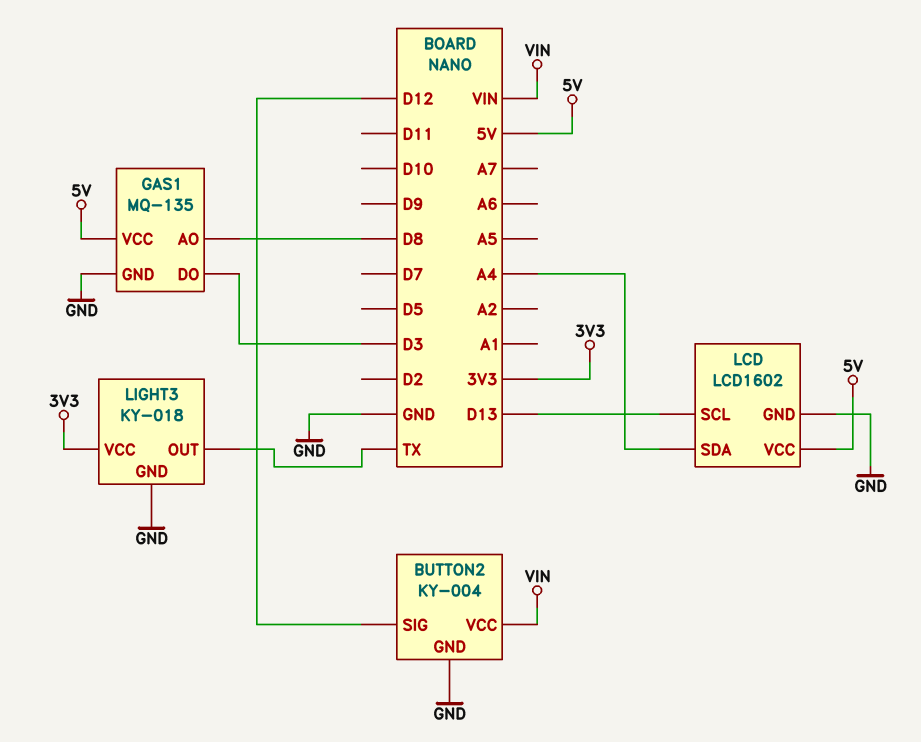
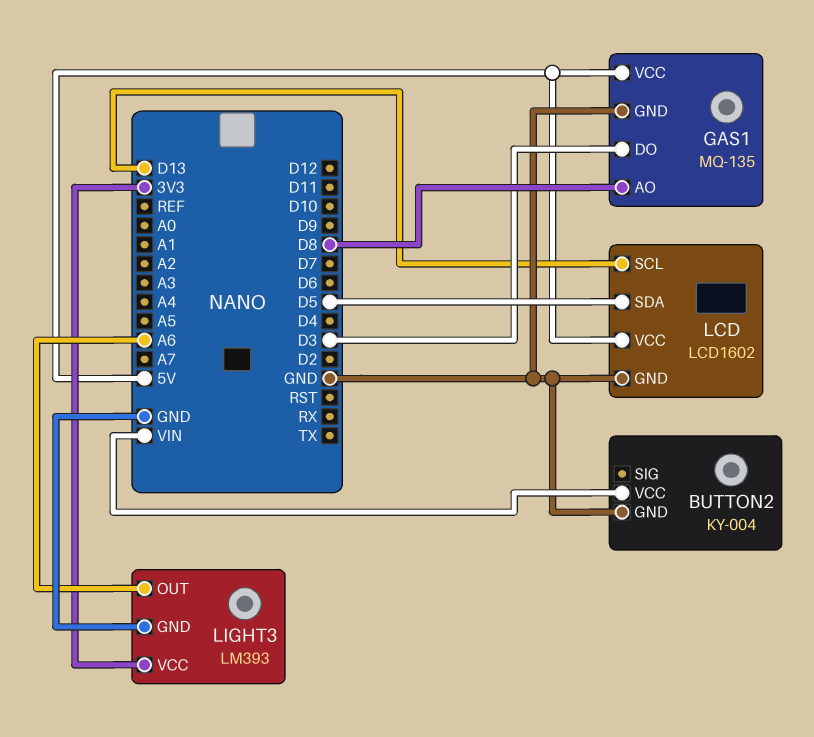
BUTTON2 pin SIG: D12 -> none
LCD pin SDA: A4 -> D5
LIGHT3: KY-018 -> LM393
LIGHT3 pin OUT: TX -> A6

